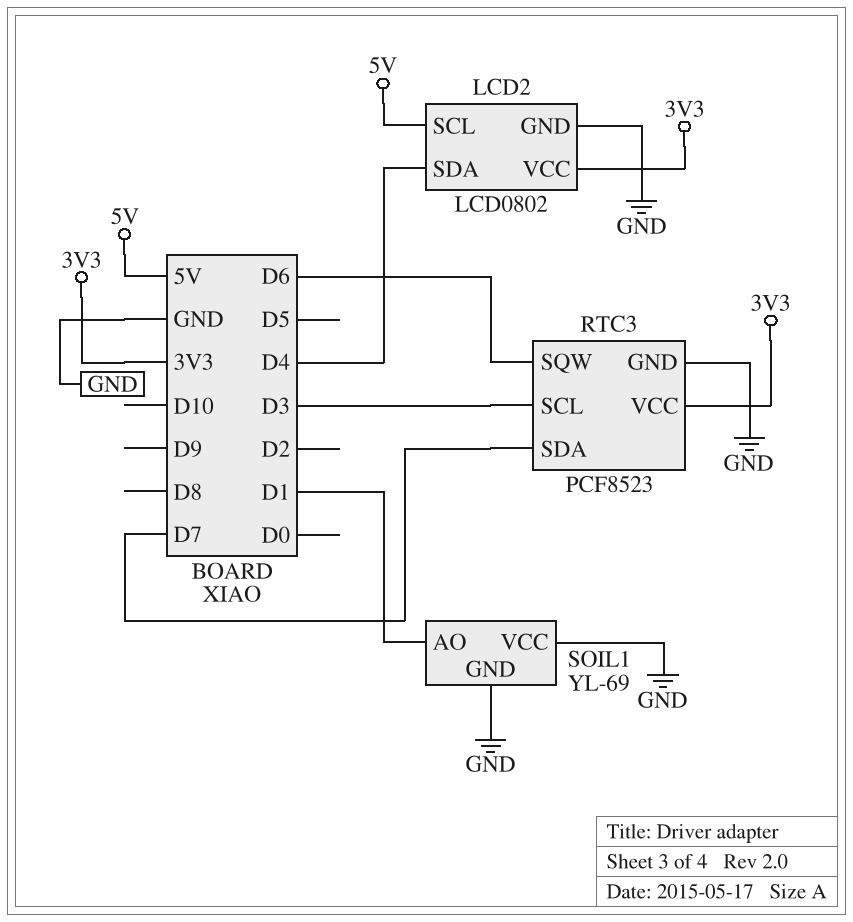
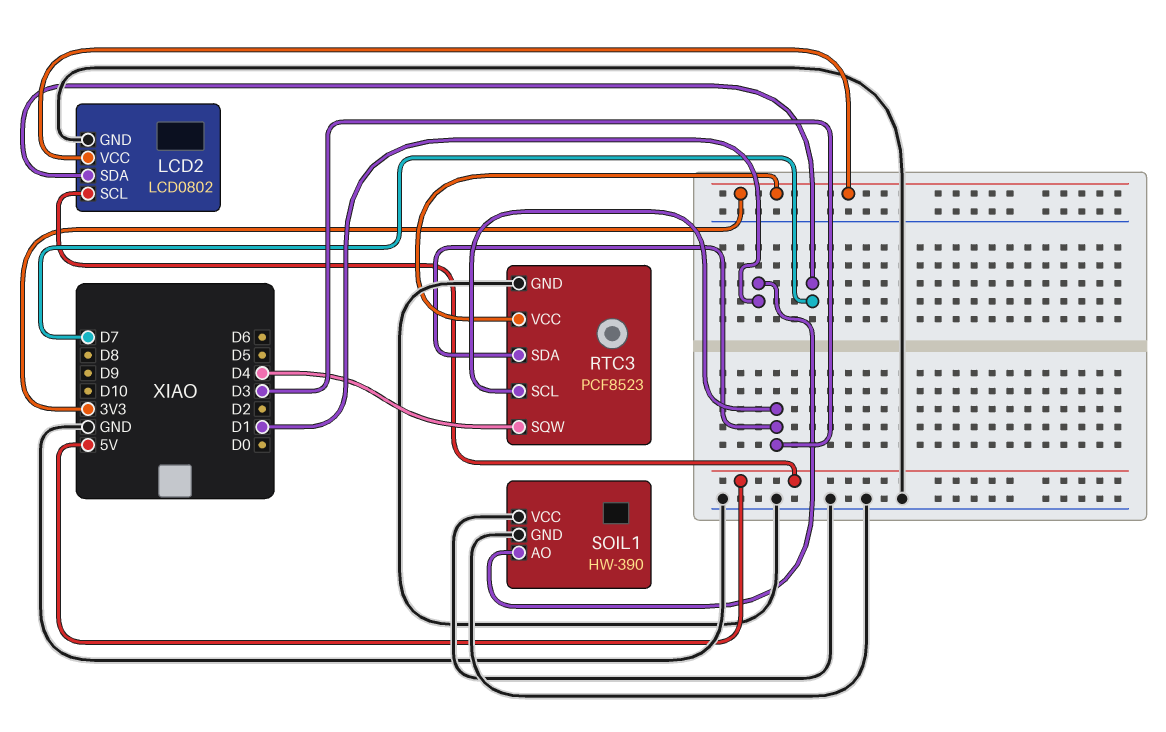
LCD2 pin SDA: D4 -> D7
RTC3 pin SDA: D7 -> D3
RTC3 pin SQW: D6 -> D4
SOIL1: YL-69 -> HW-390

